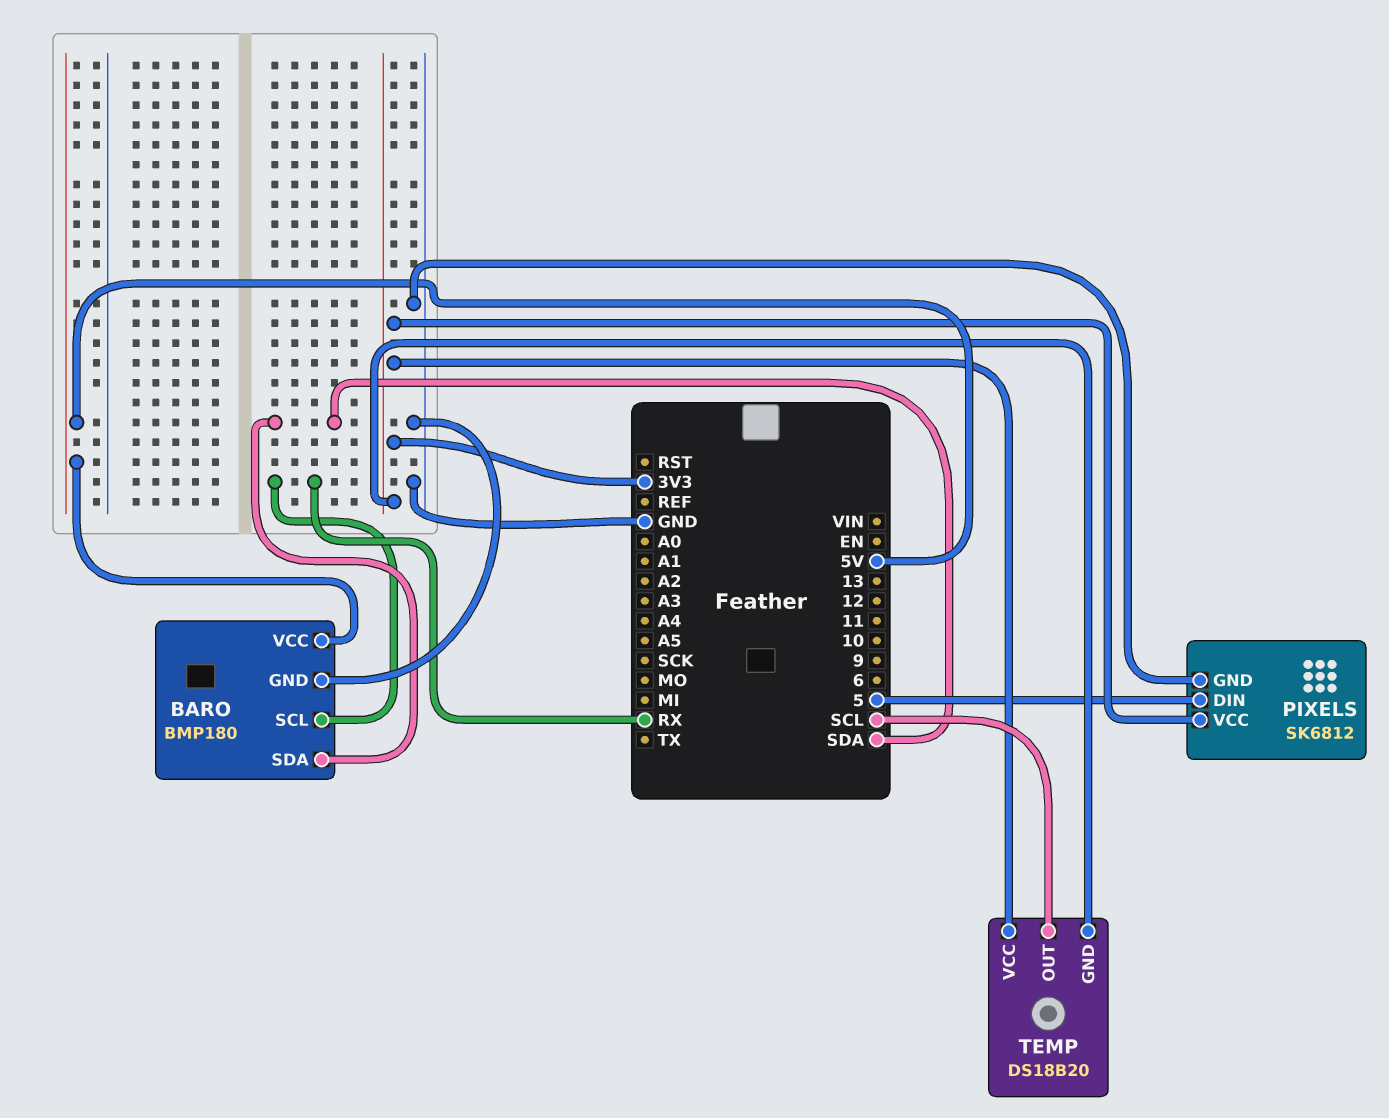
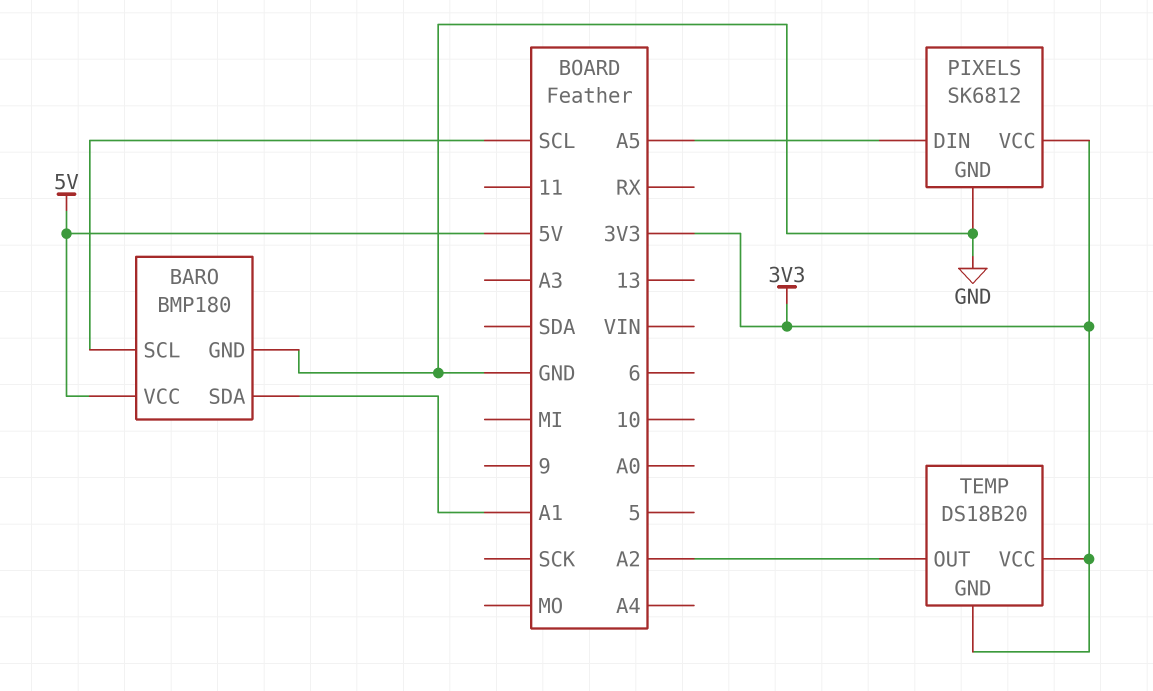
BARO pin SCL: RX -> SCL
BARO pin SDA: SDA -> A1
PIXELS pin DIN: 5 -> A5
TEMP pin OUT: SCL -> A2

